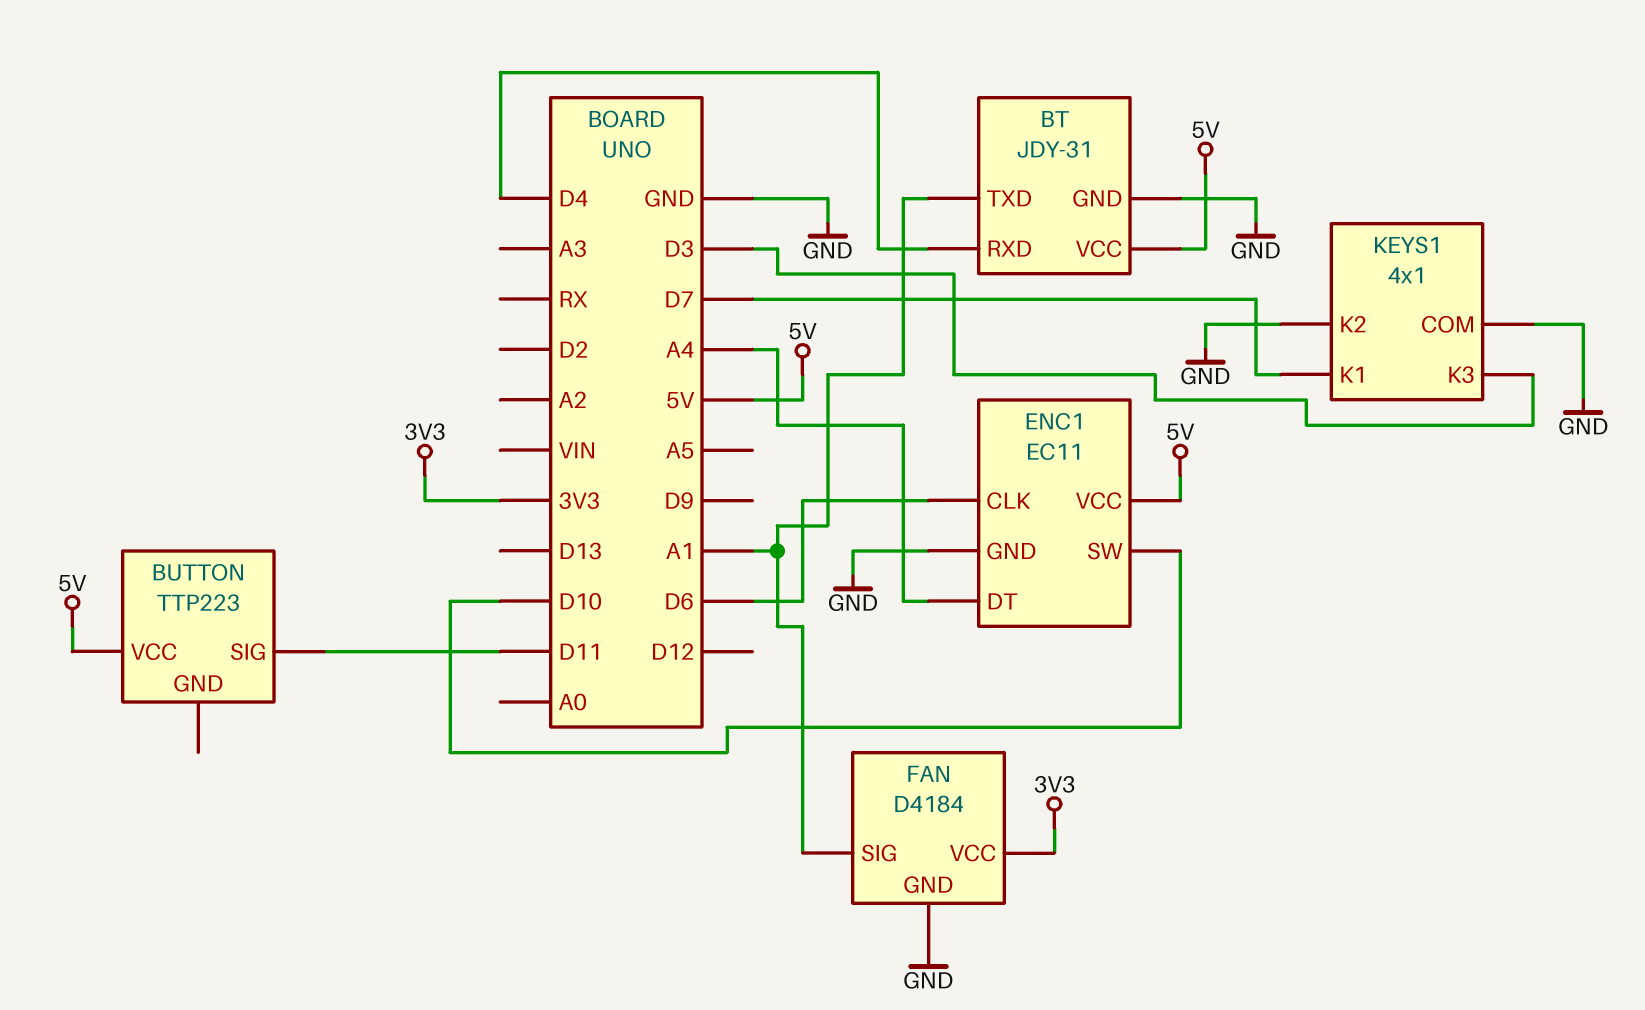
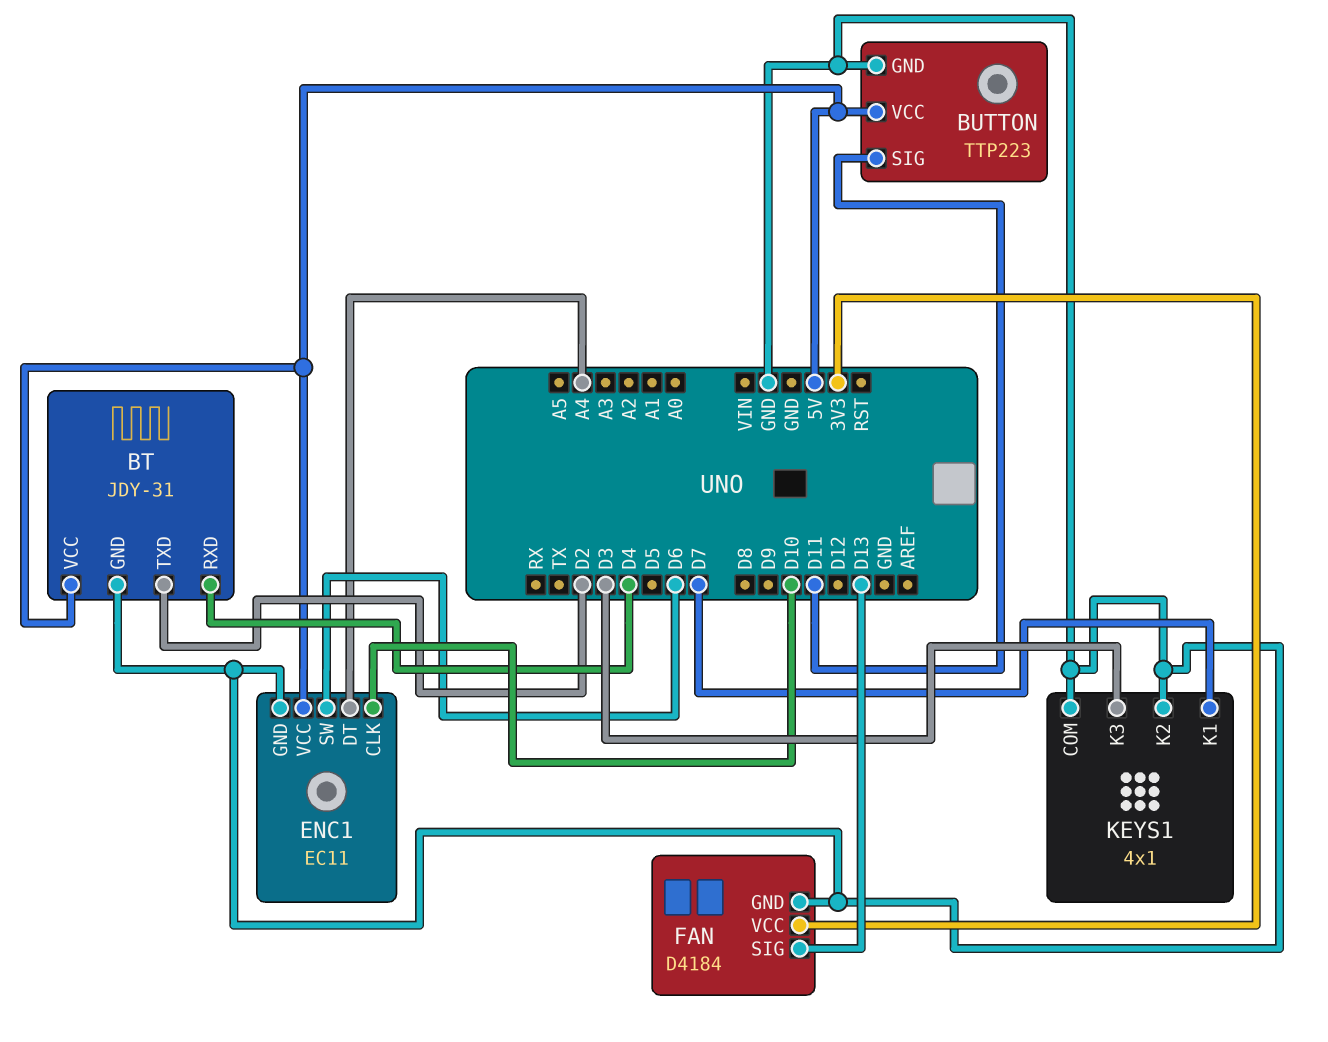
BT pin TXD: A1 -> D2
BUTTON pin GND: none -> GND
ENC1 pin CLK: D6 -> D10
ENC1 pin SW: D10 -> D6
FAN pin SIG: A1 -> D13

